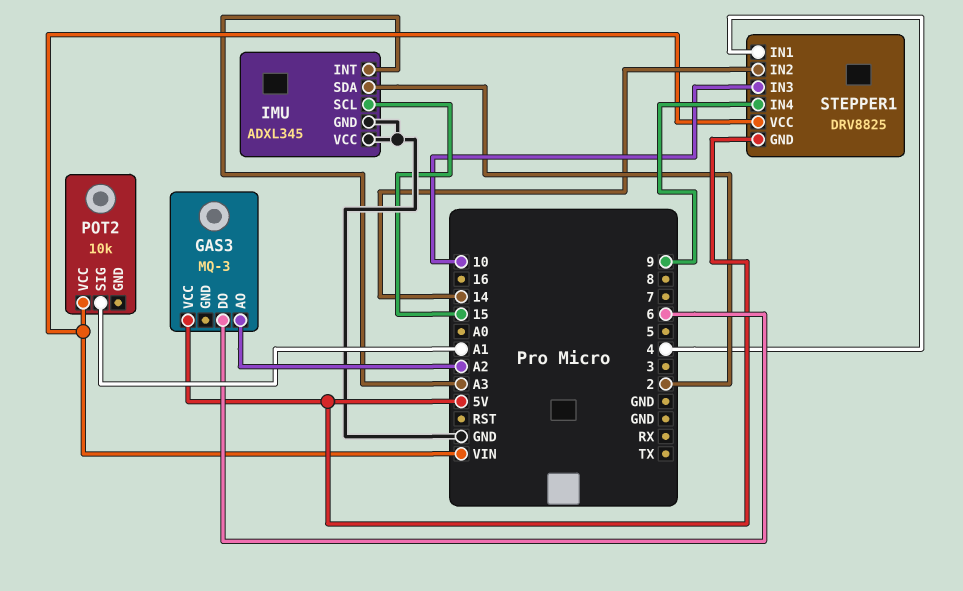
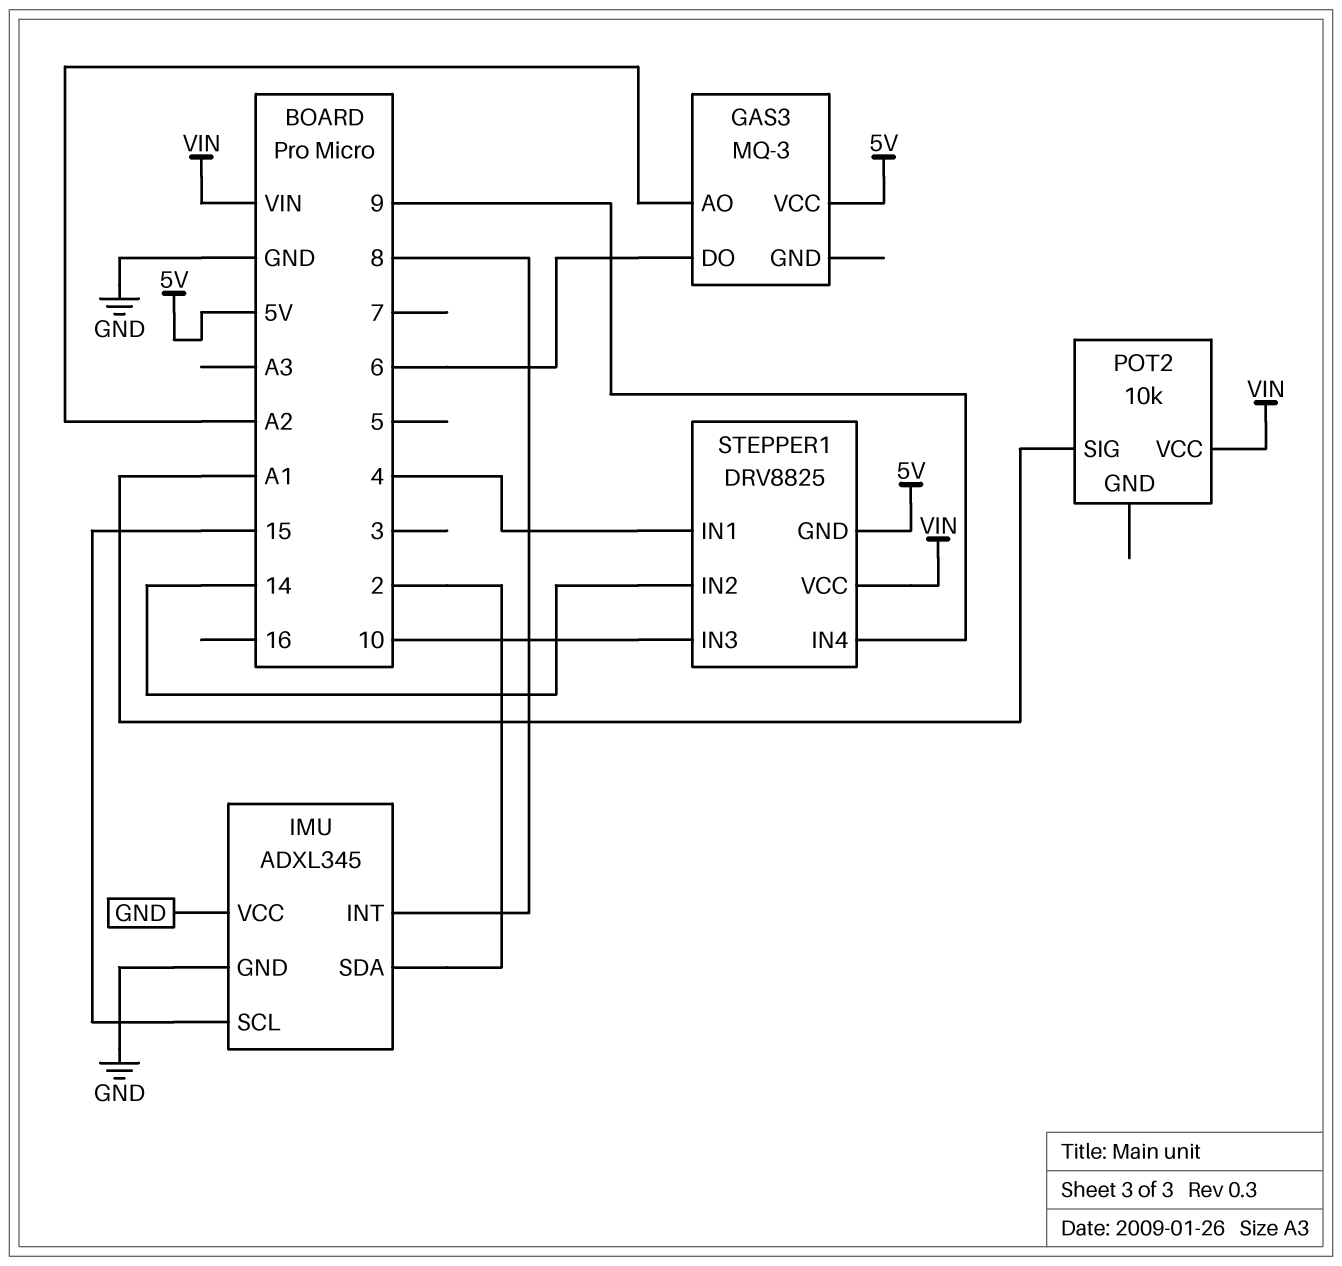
IMU pin INT: A3 -> 8

